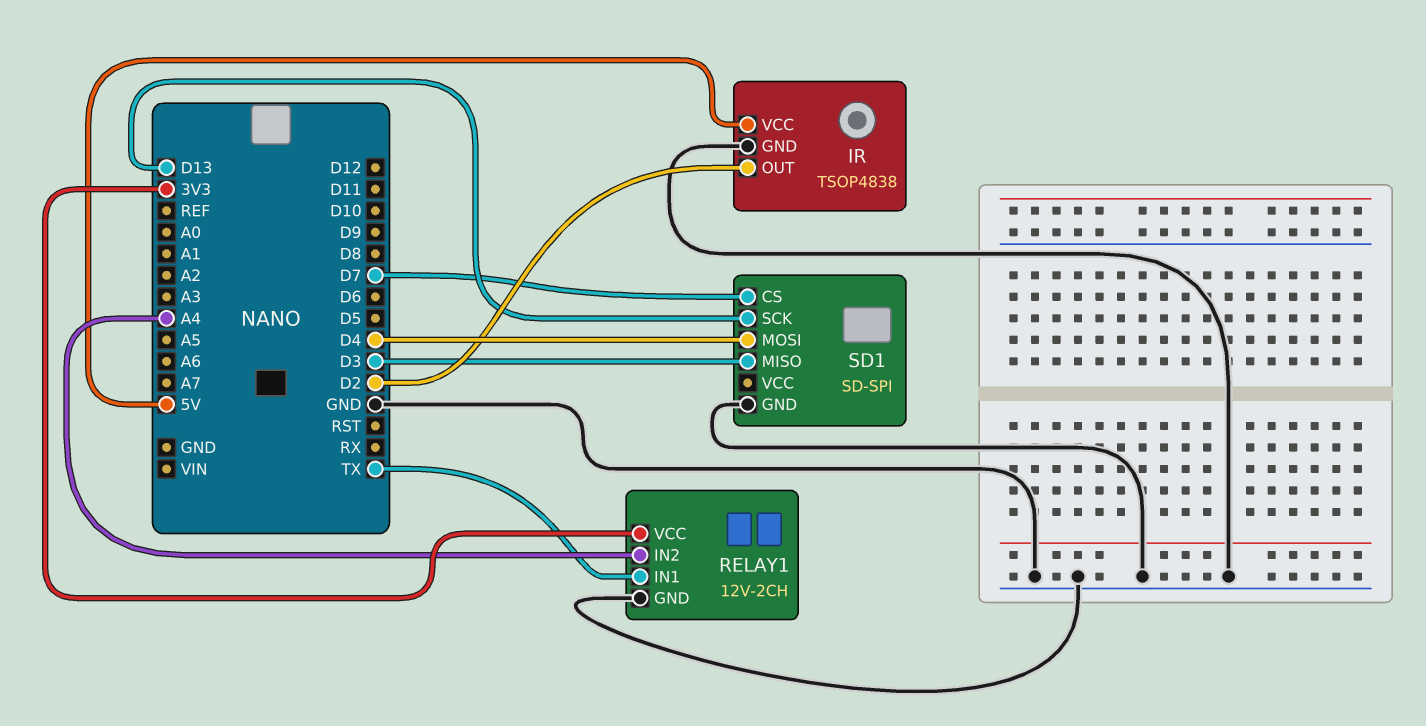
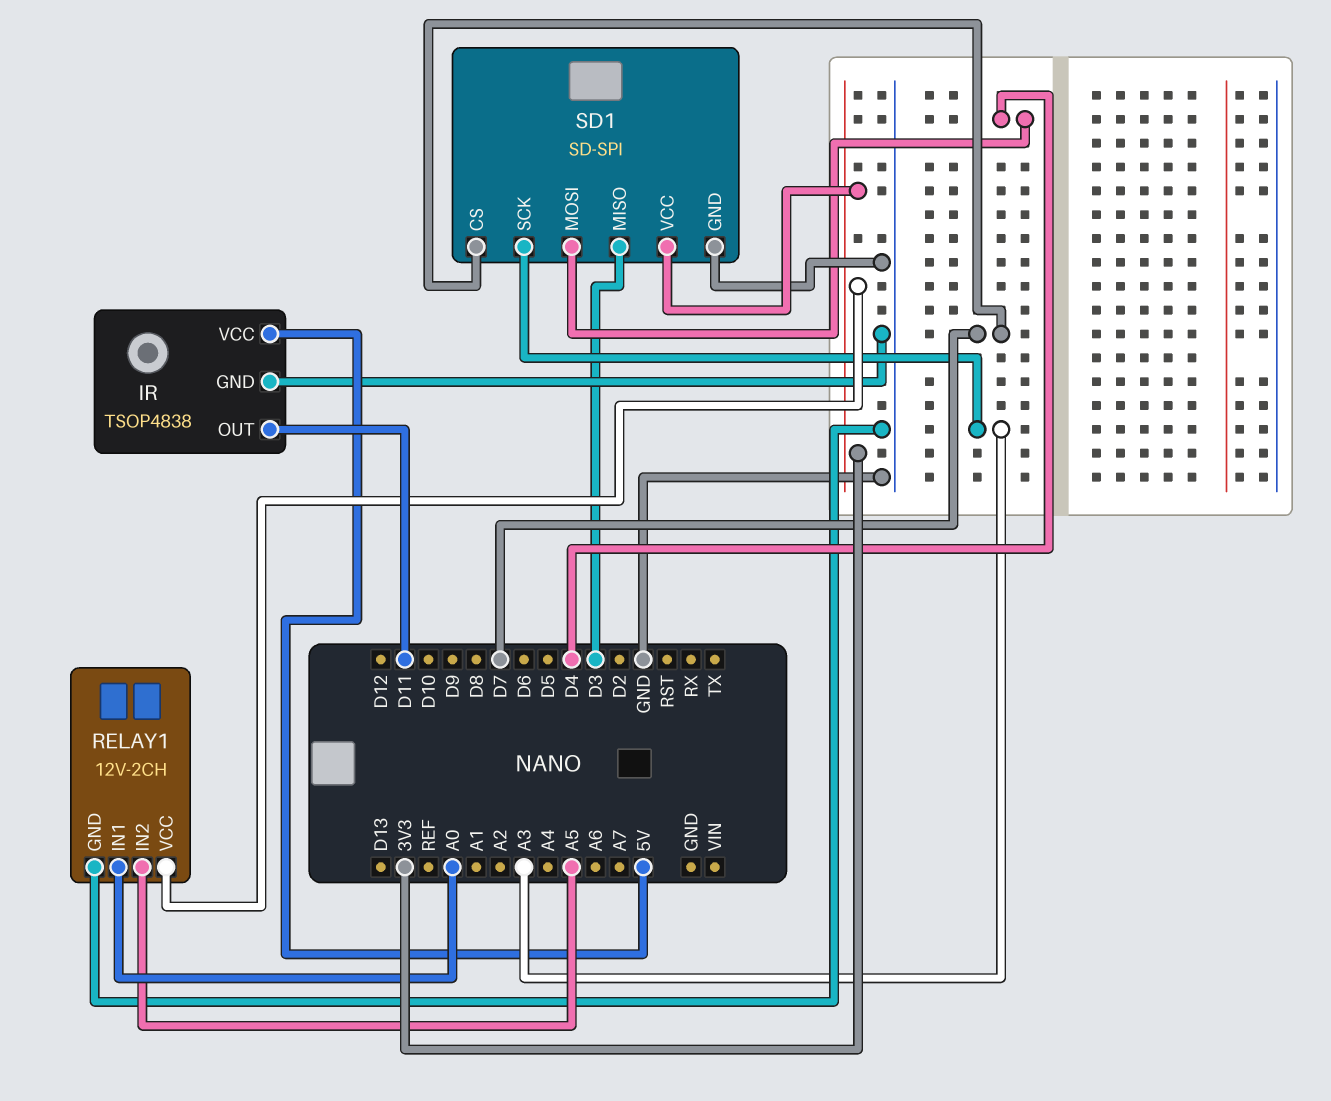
IR pin OUT: D2 -> D11
RELAY1 pin IN1: TX -> A0
RELAY1 pin IN2: A4 -> A5
SD1 pin SCK: D13 -> A3
SD1 pin VCC: none -> 3V3

